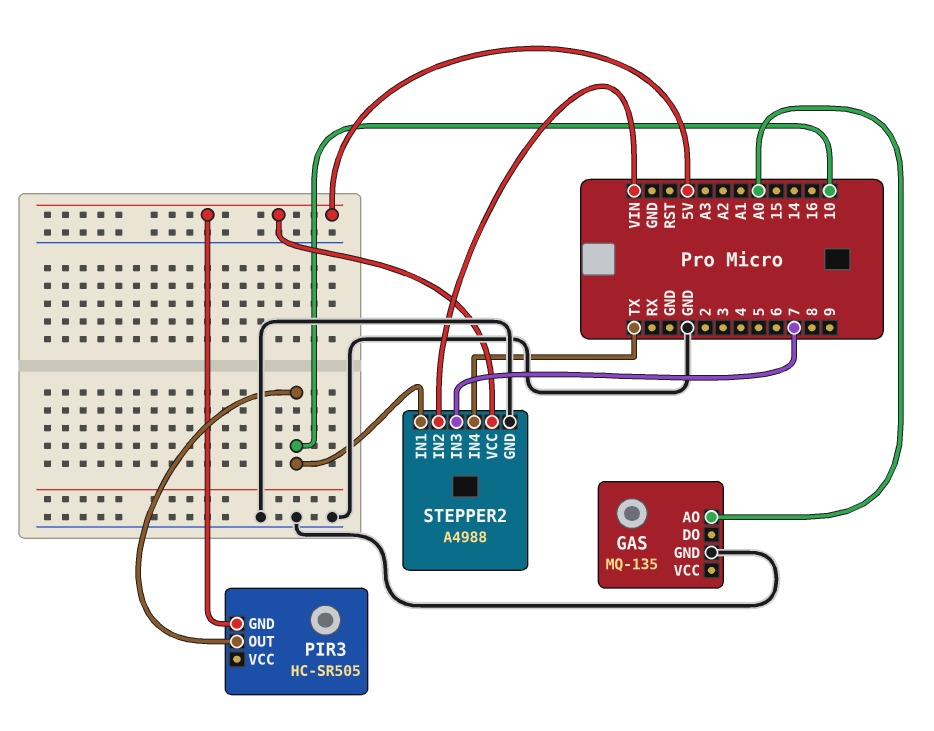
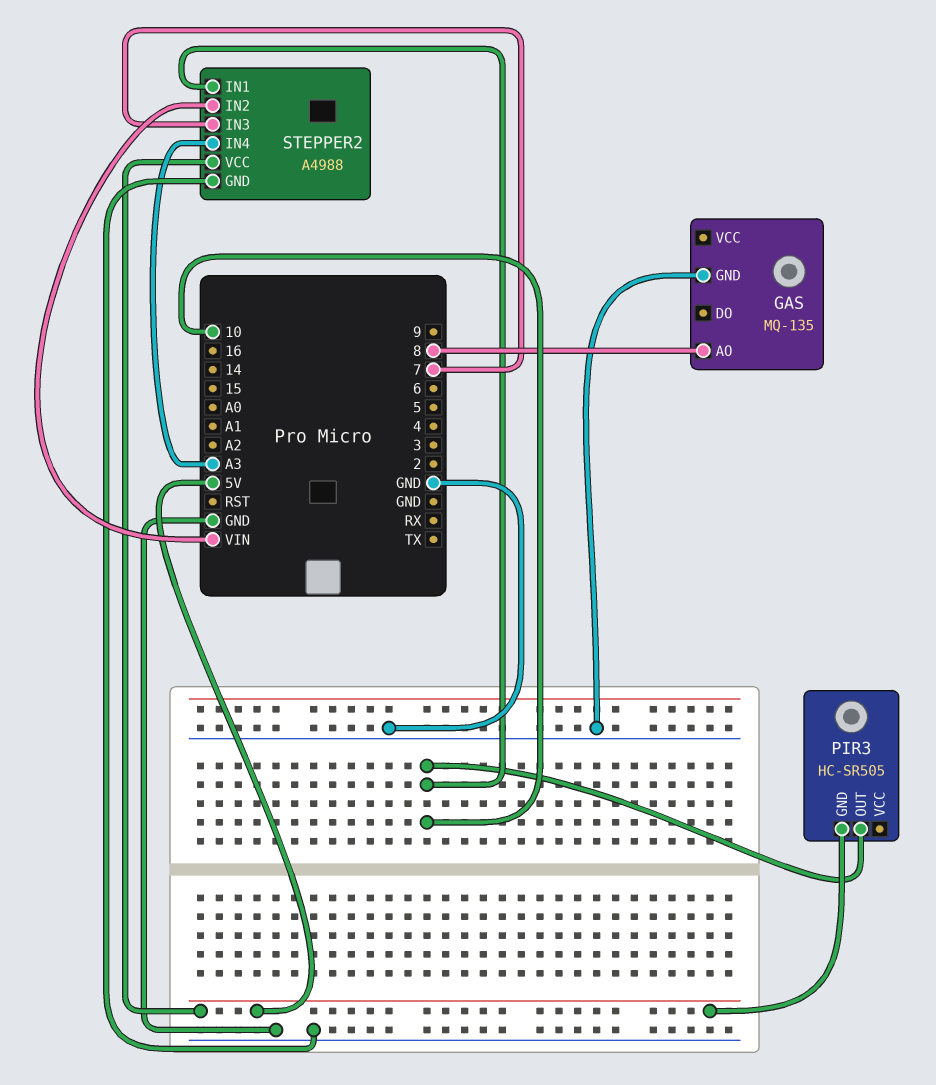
GAS pin AO: A0 -> 8
STEPPER2 pin IN4: TX -> A3

